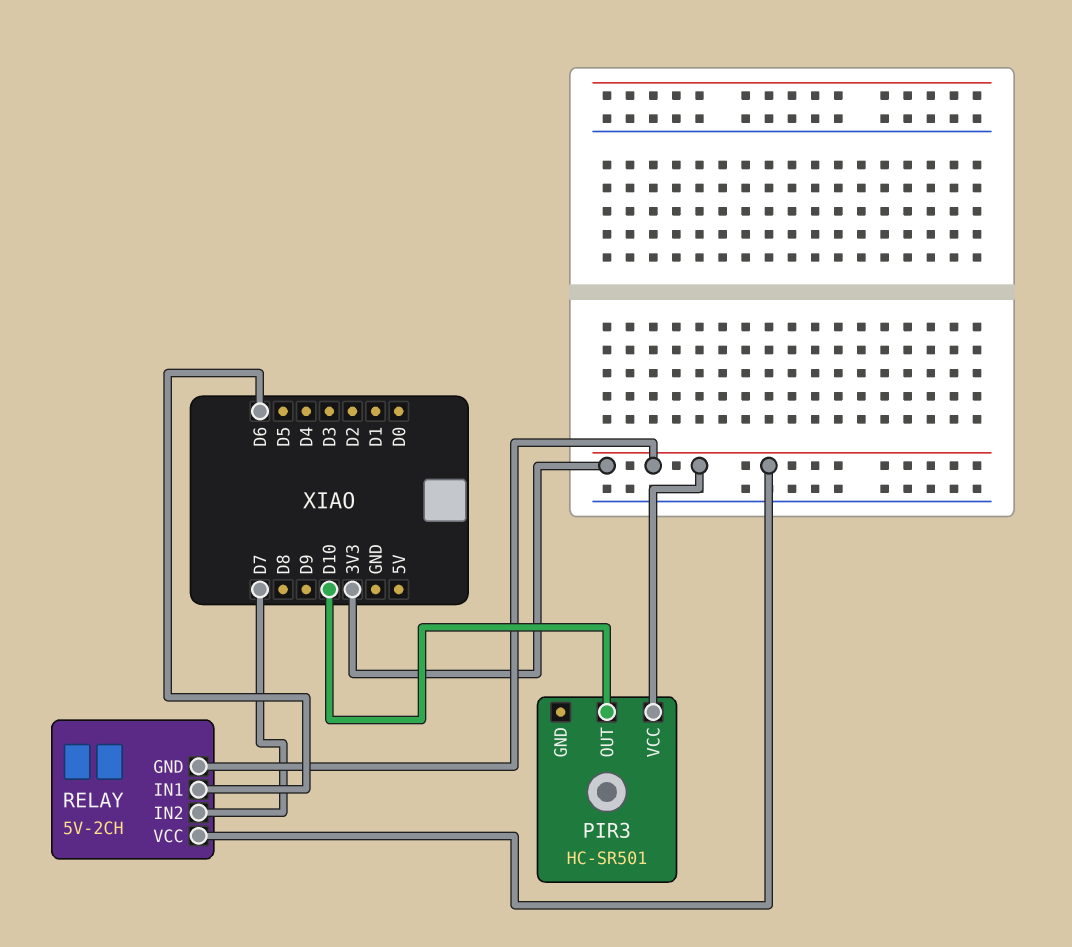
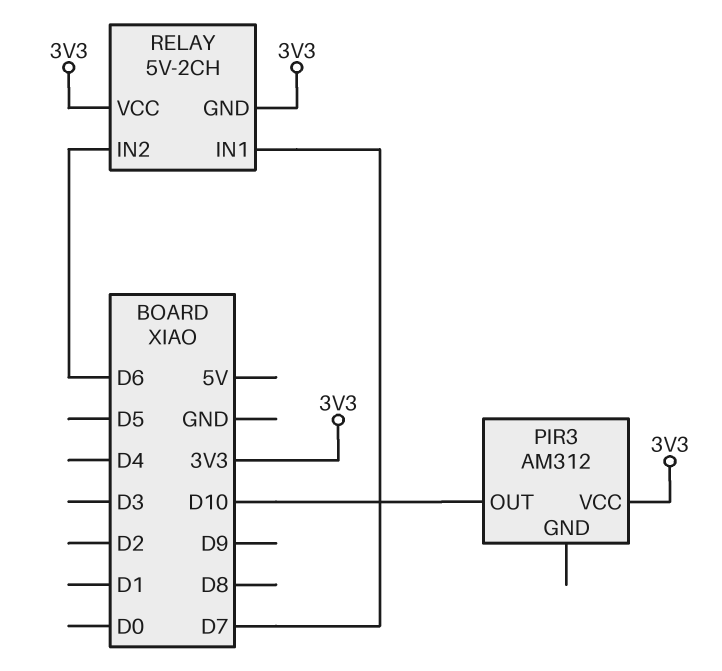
PIR3: HC-SR501 -> AM312
RELAY pin IN1: D6 -> D7
RELAY pin IN2: D7 -> D6

